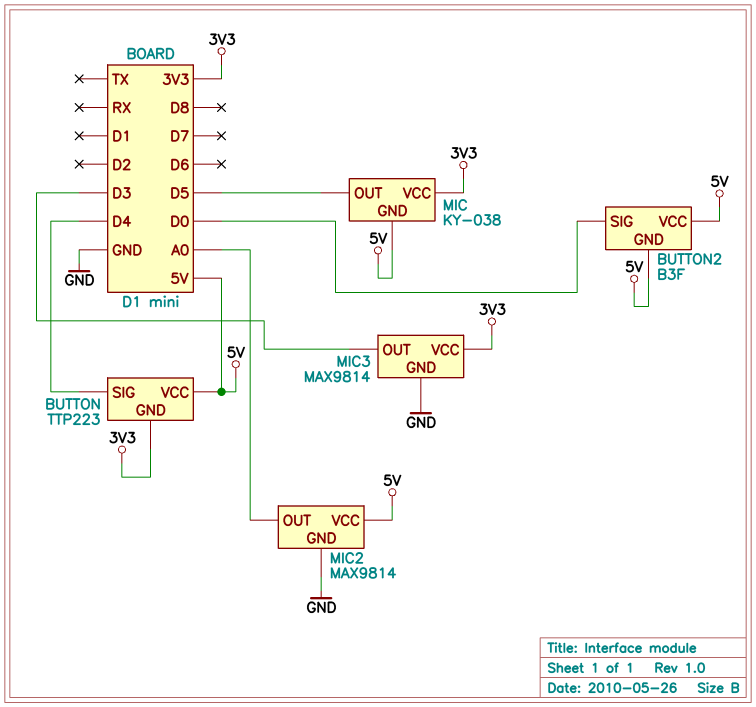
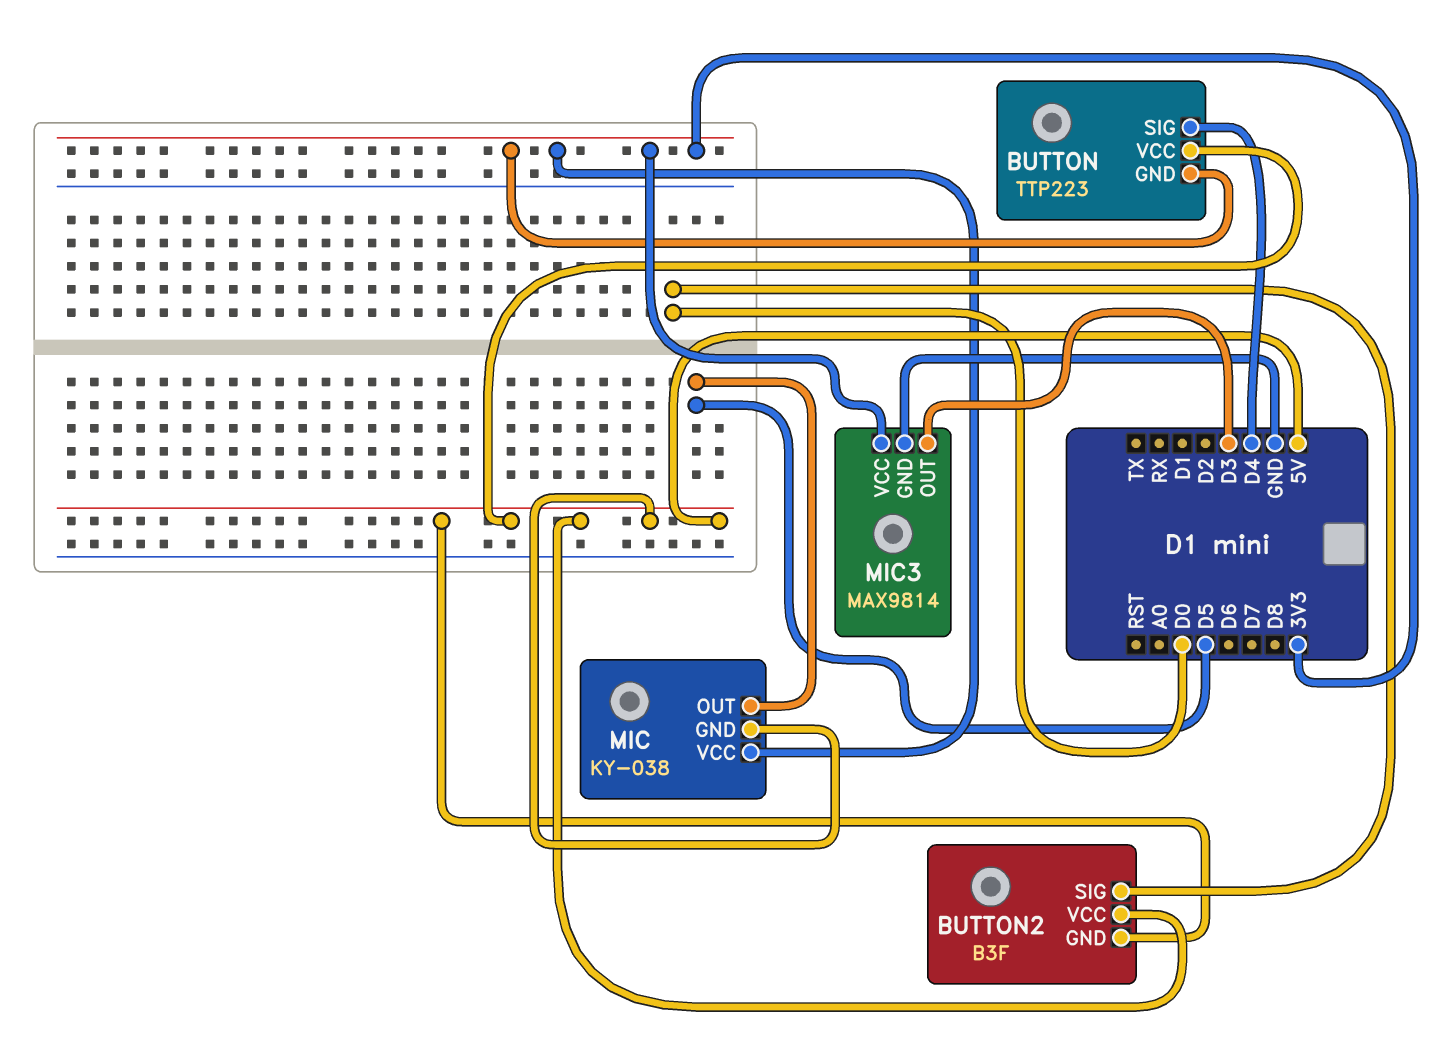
MIC2: MAX9814 -> none
MIC2 pin GND: GND -> none
MIC2 pin OUT: A0 -> none
MIC2 pin VCC: 5V -> none

